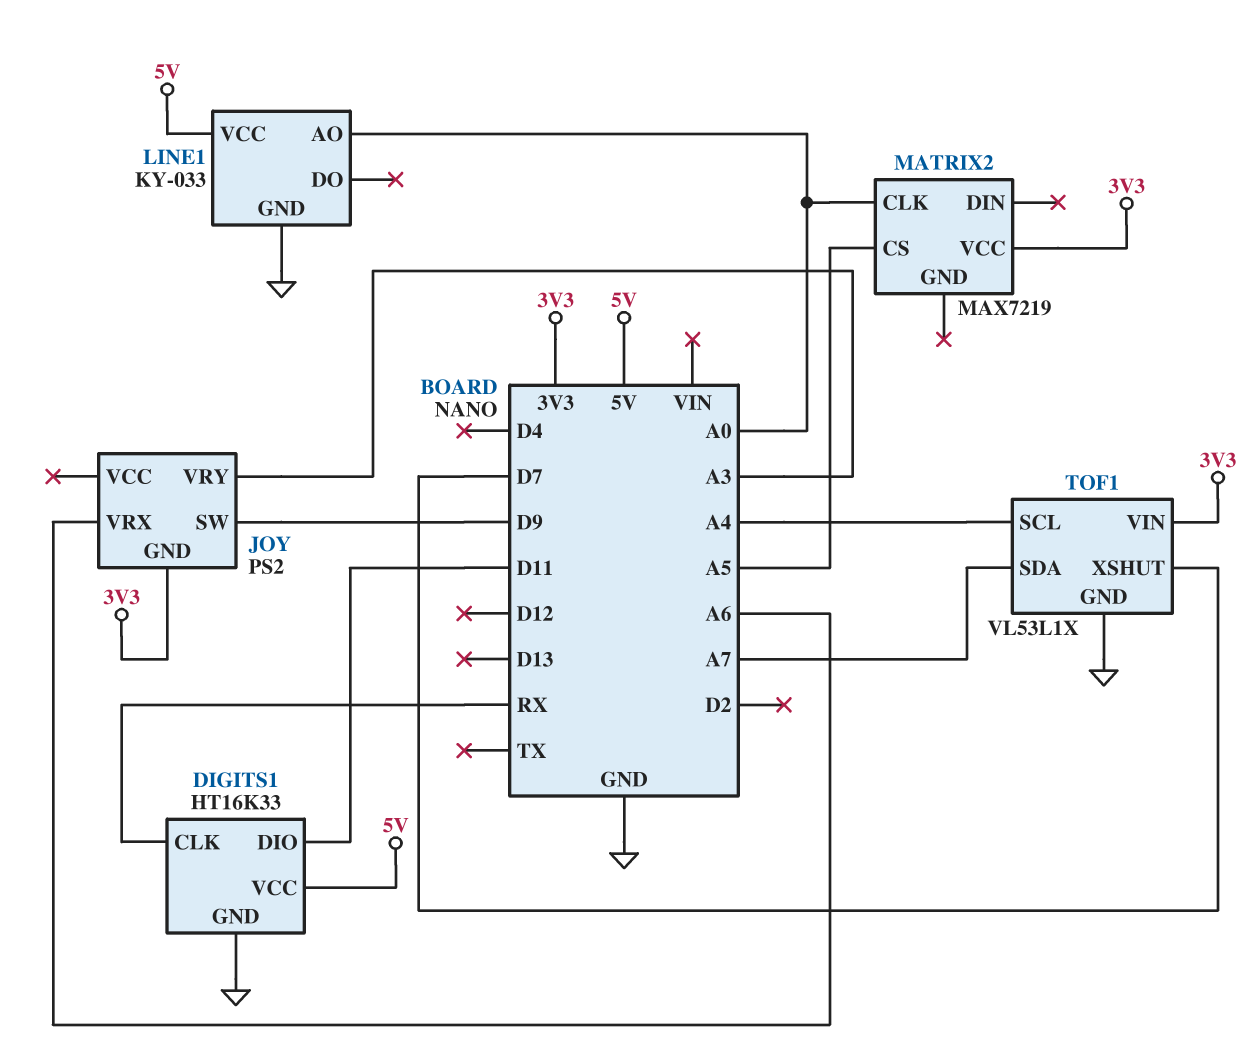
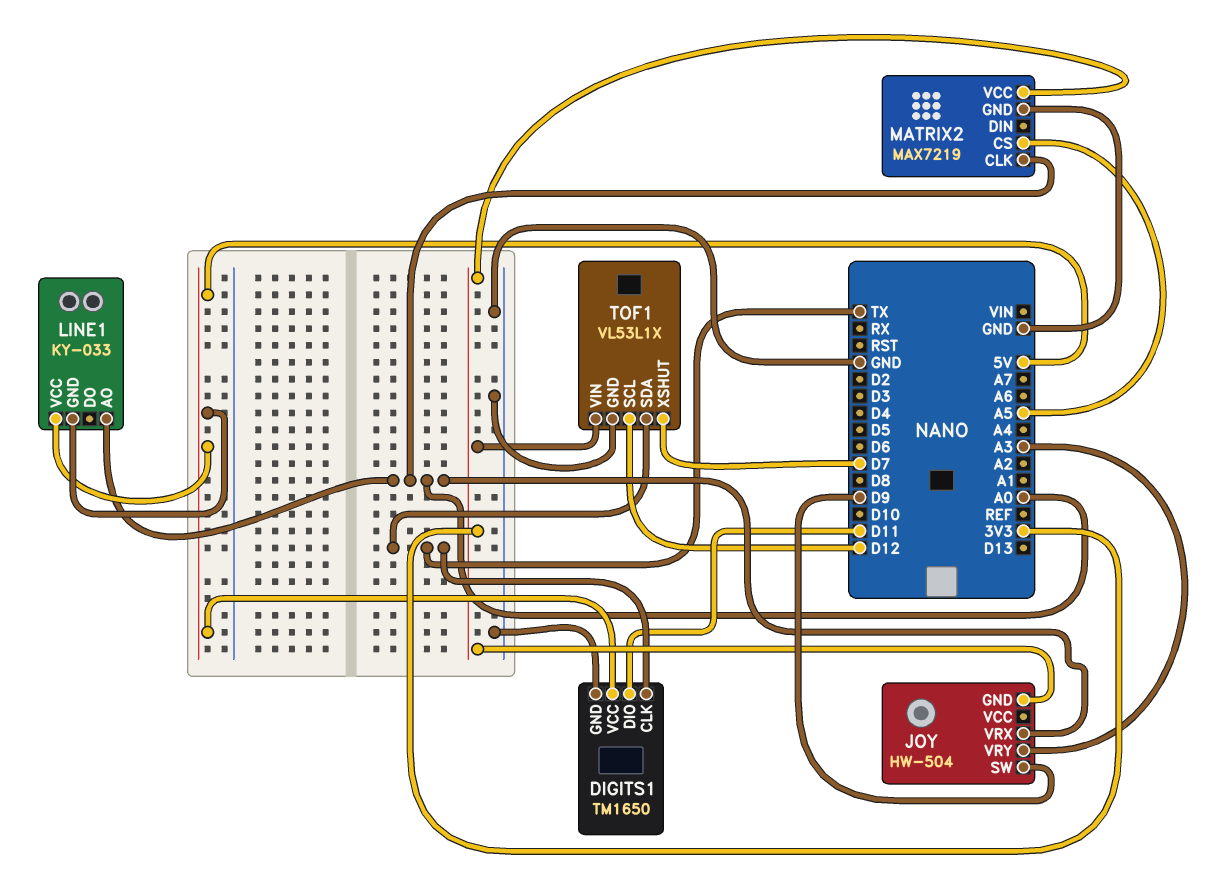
DIGITS1: HT16K33 -> TM1650
DIGITS1 pin CLK: RX -> TX
JOY: PS2 -> HW-504
JOY pin VRX: A6 -> A0
LINE1 pin GND: GND -> 5V
MATRIX2 pin GND: none -> GND
TOF1 pin SCL: A4 -> D12
TOF1 pin SDA: A7 -> TX

